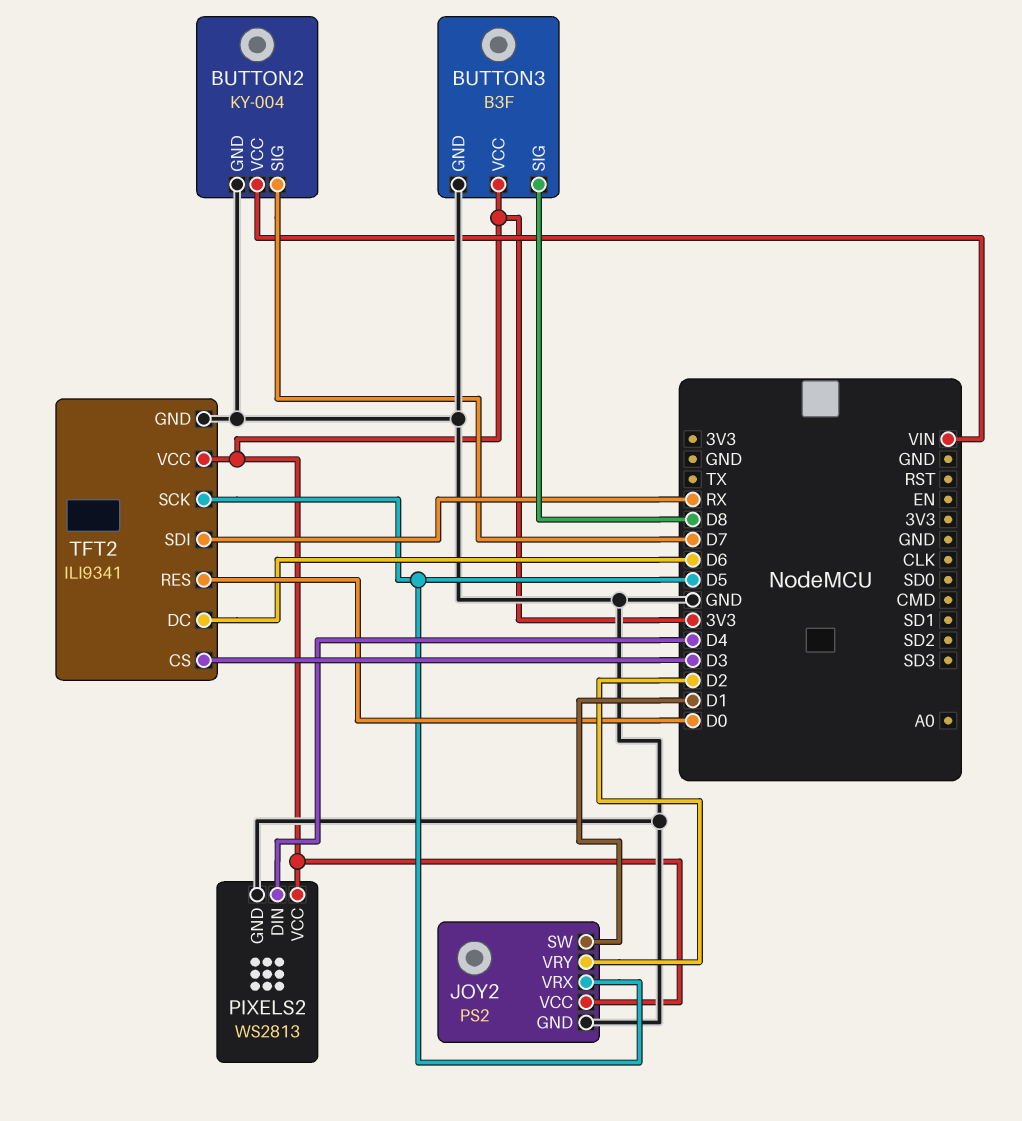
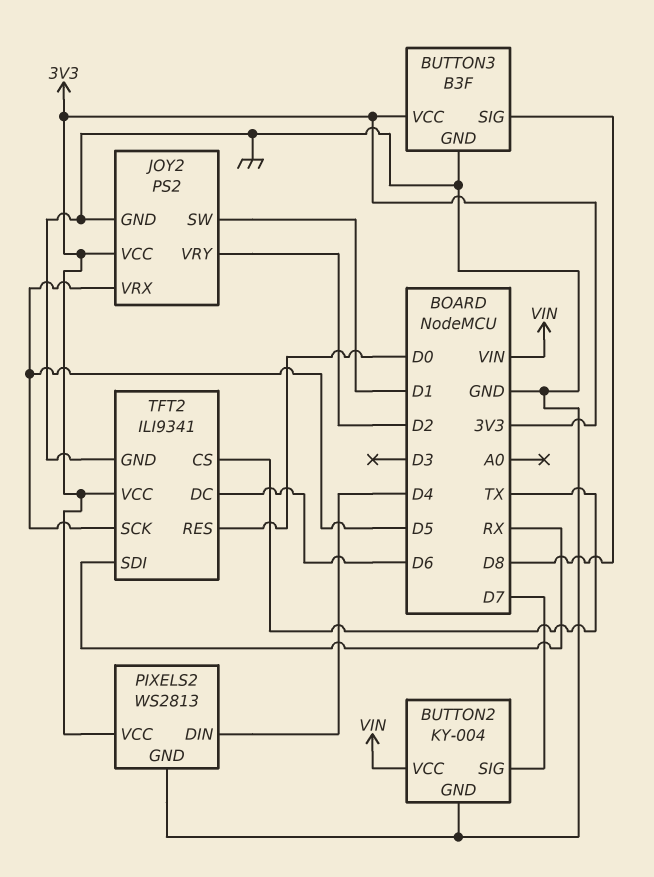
TFT2 pin CS: D3 -> TX

